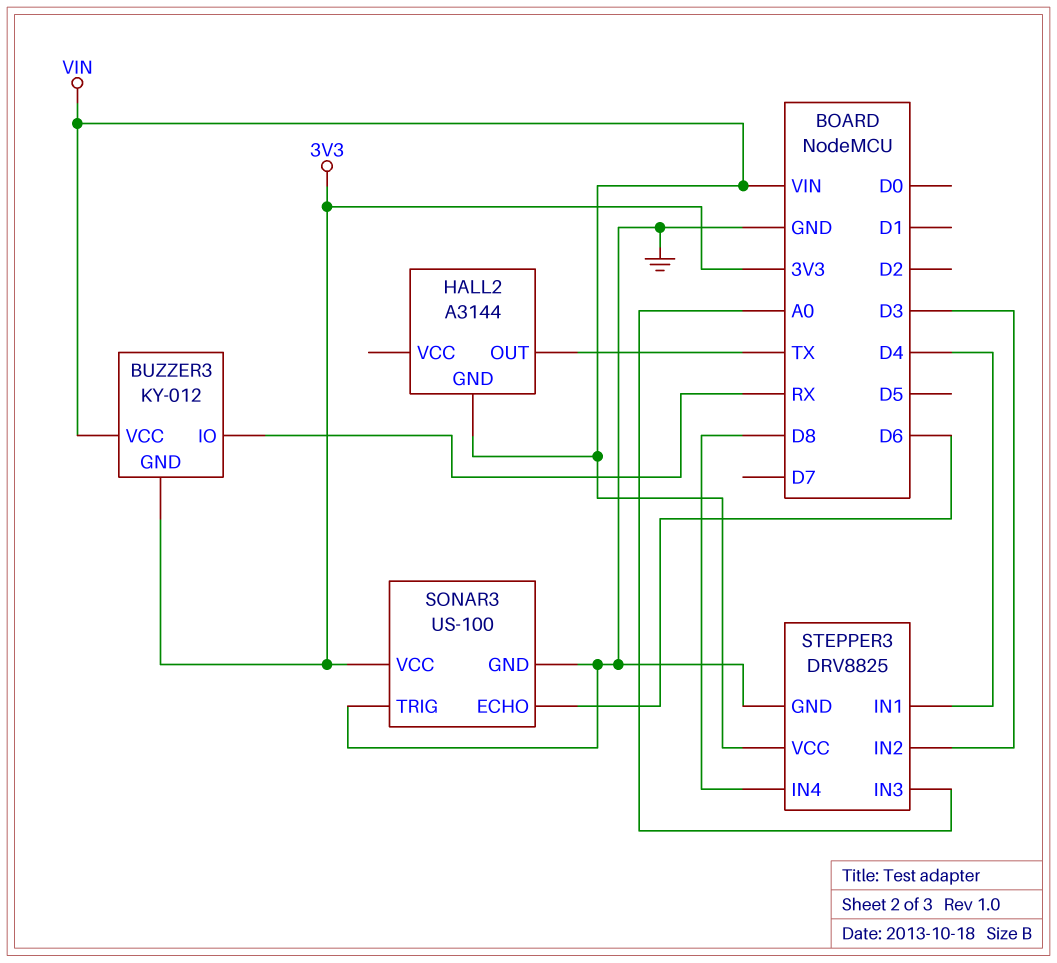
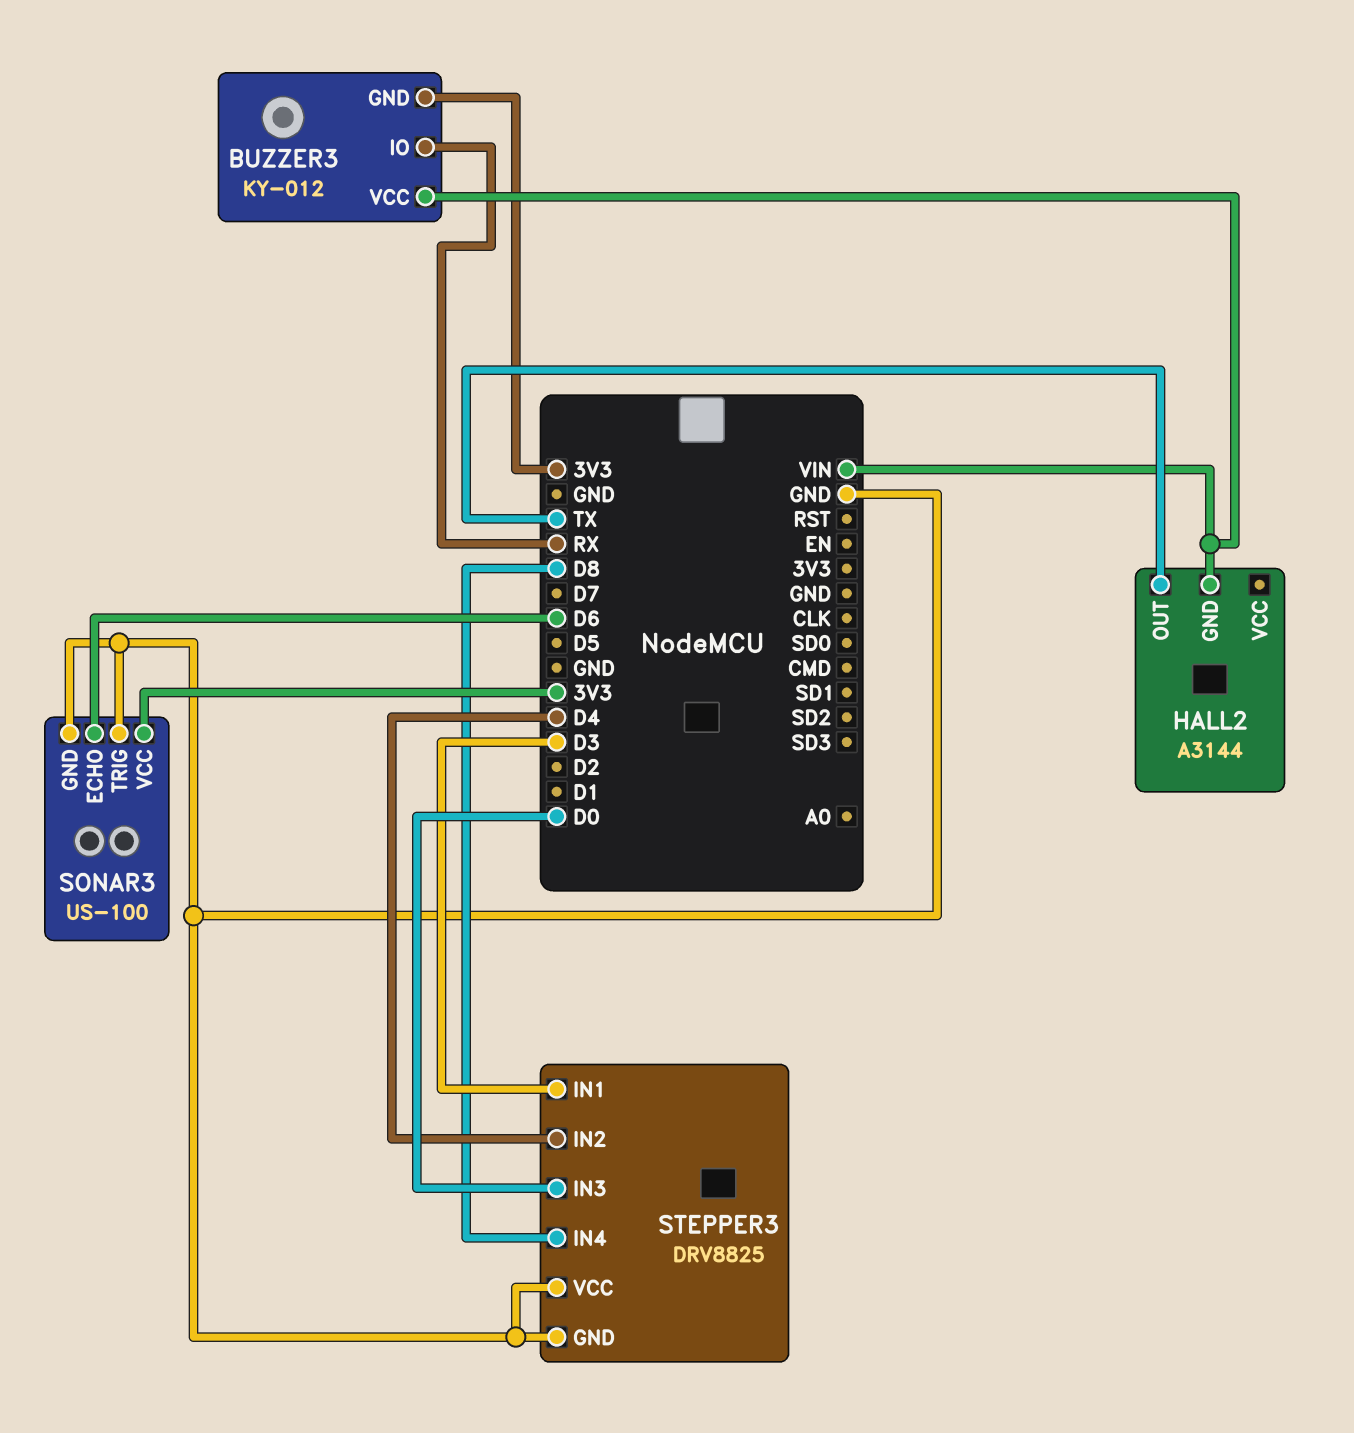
STEPPER3 pin IN1: D4 -> D3
STEPPER3 pin IN2: D3 -> D4
STEPPER3 pin IN3: A0 -> D0
STEPPER3 pin VCC: VIN -> GND

